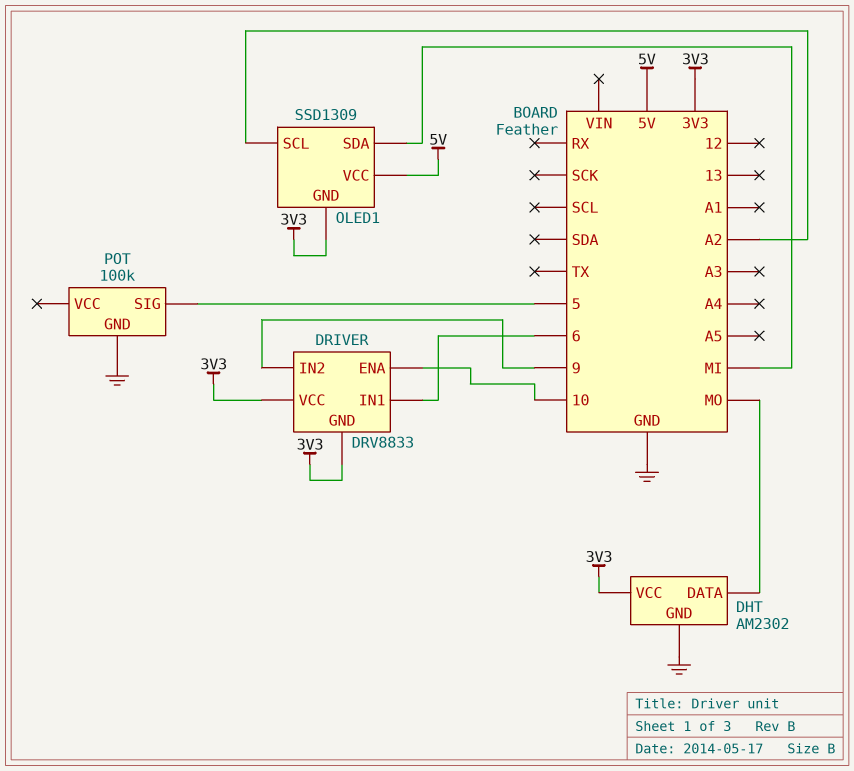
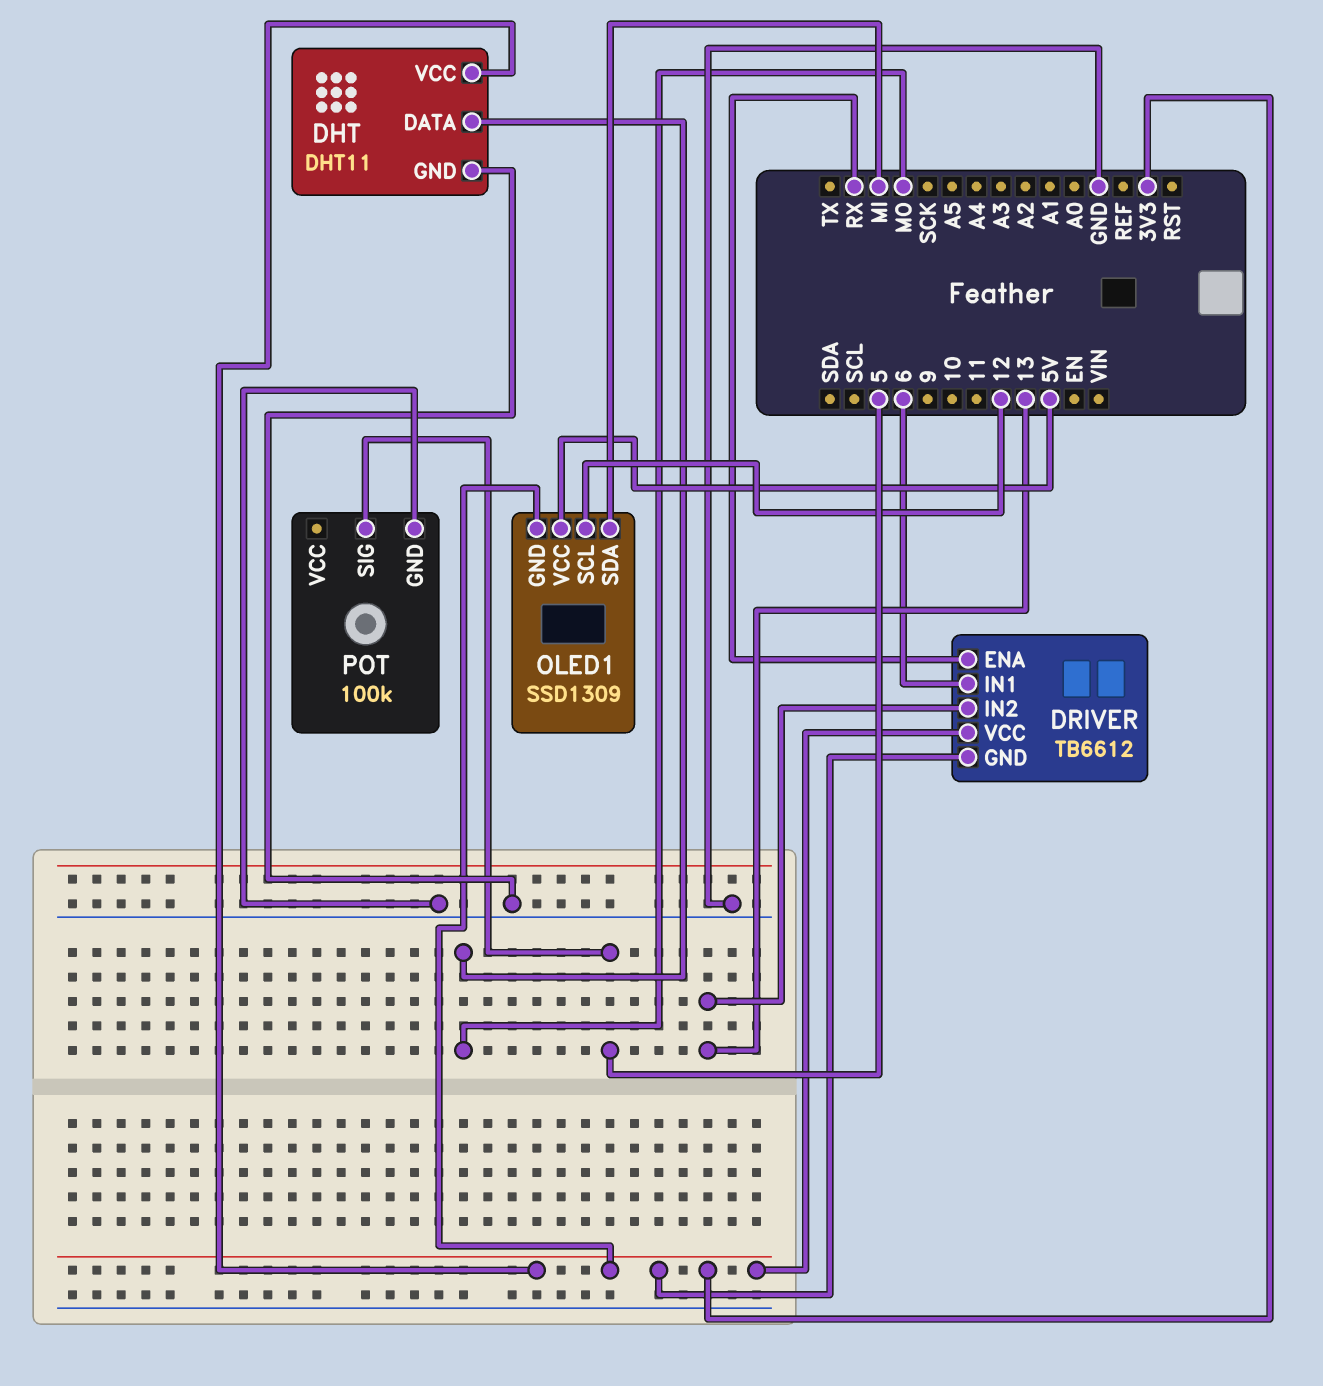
DHT: AM2302 -> DHT11
DRIVER: DRV8833 -> TB6612
DRIVER pin ENA: 10 -> RX
DRIVER pin IN2: 9 -> 13
OLED1 pin SCL: A2 -> 12

